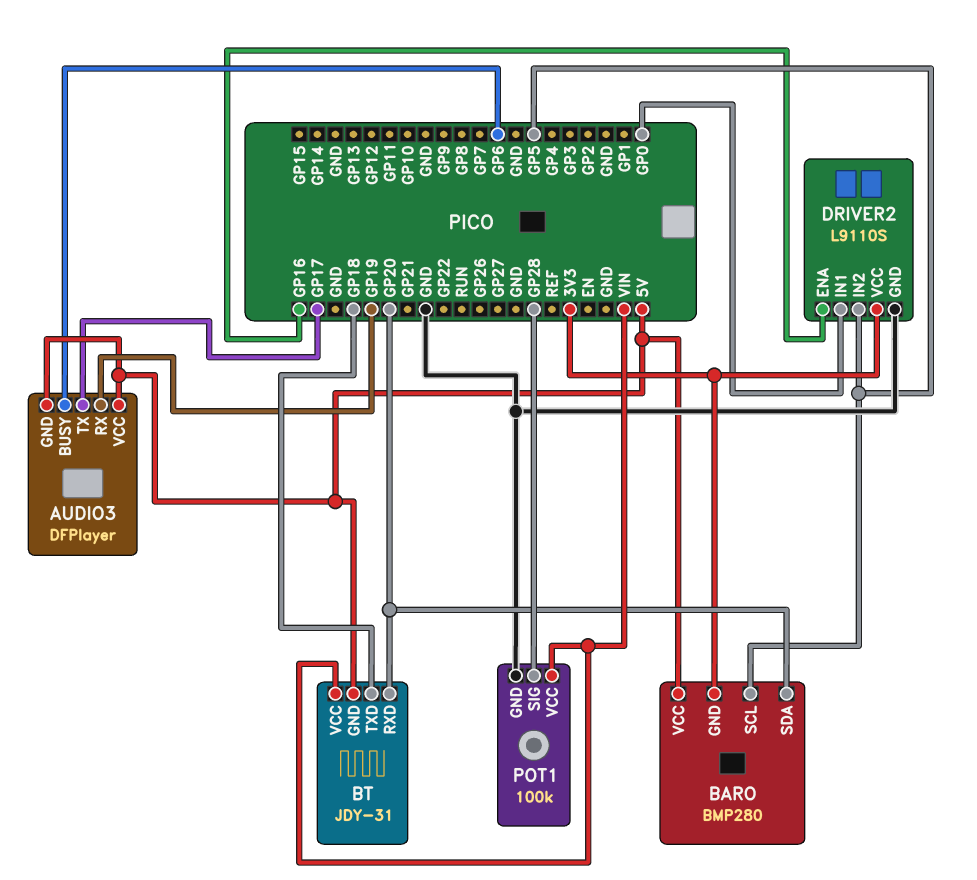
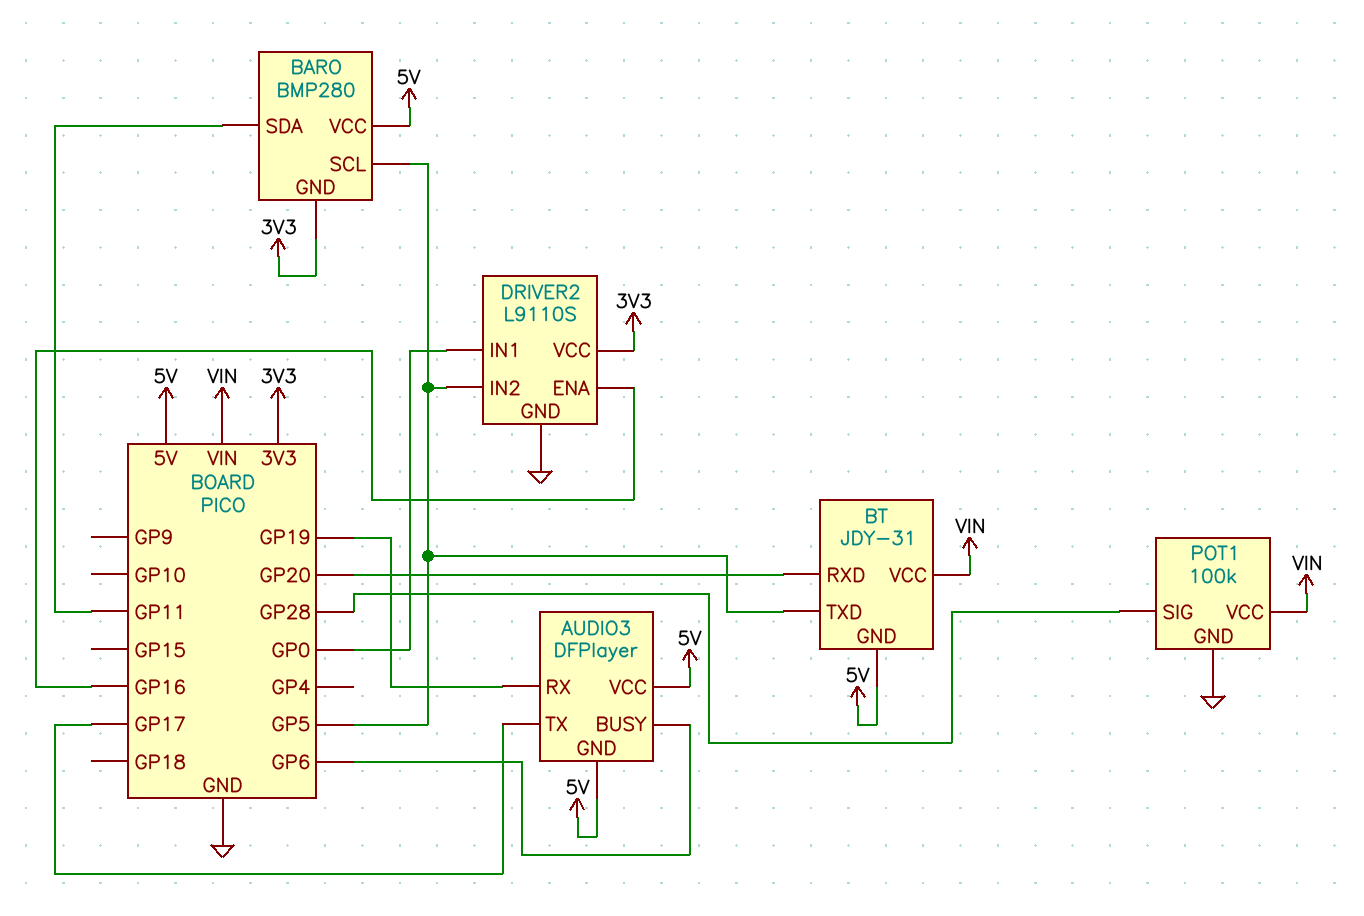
BARO pin SDA: GP20 -> GP11
BT pin TXD: GP18 -> GP5

